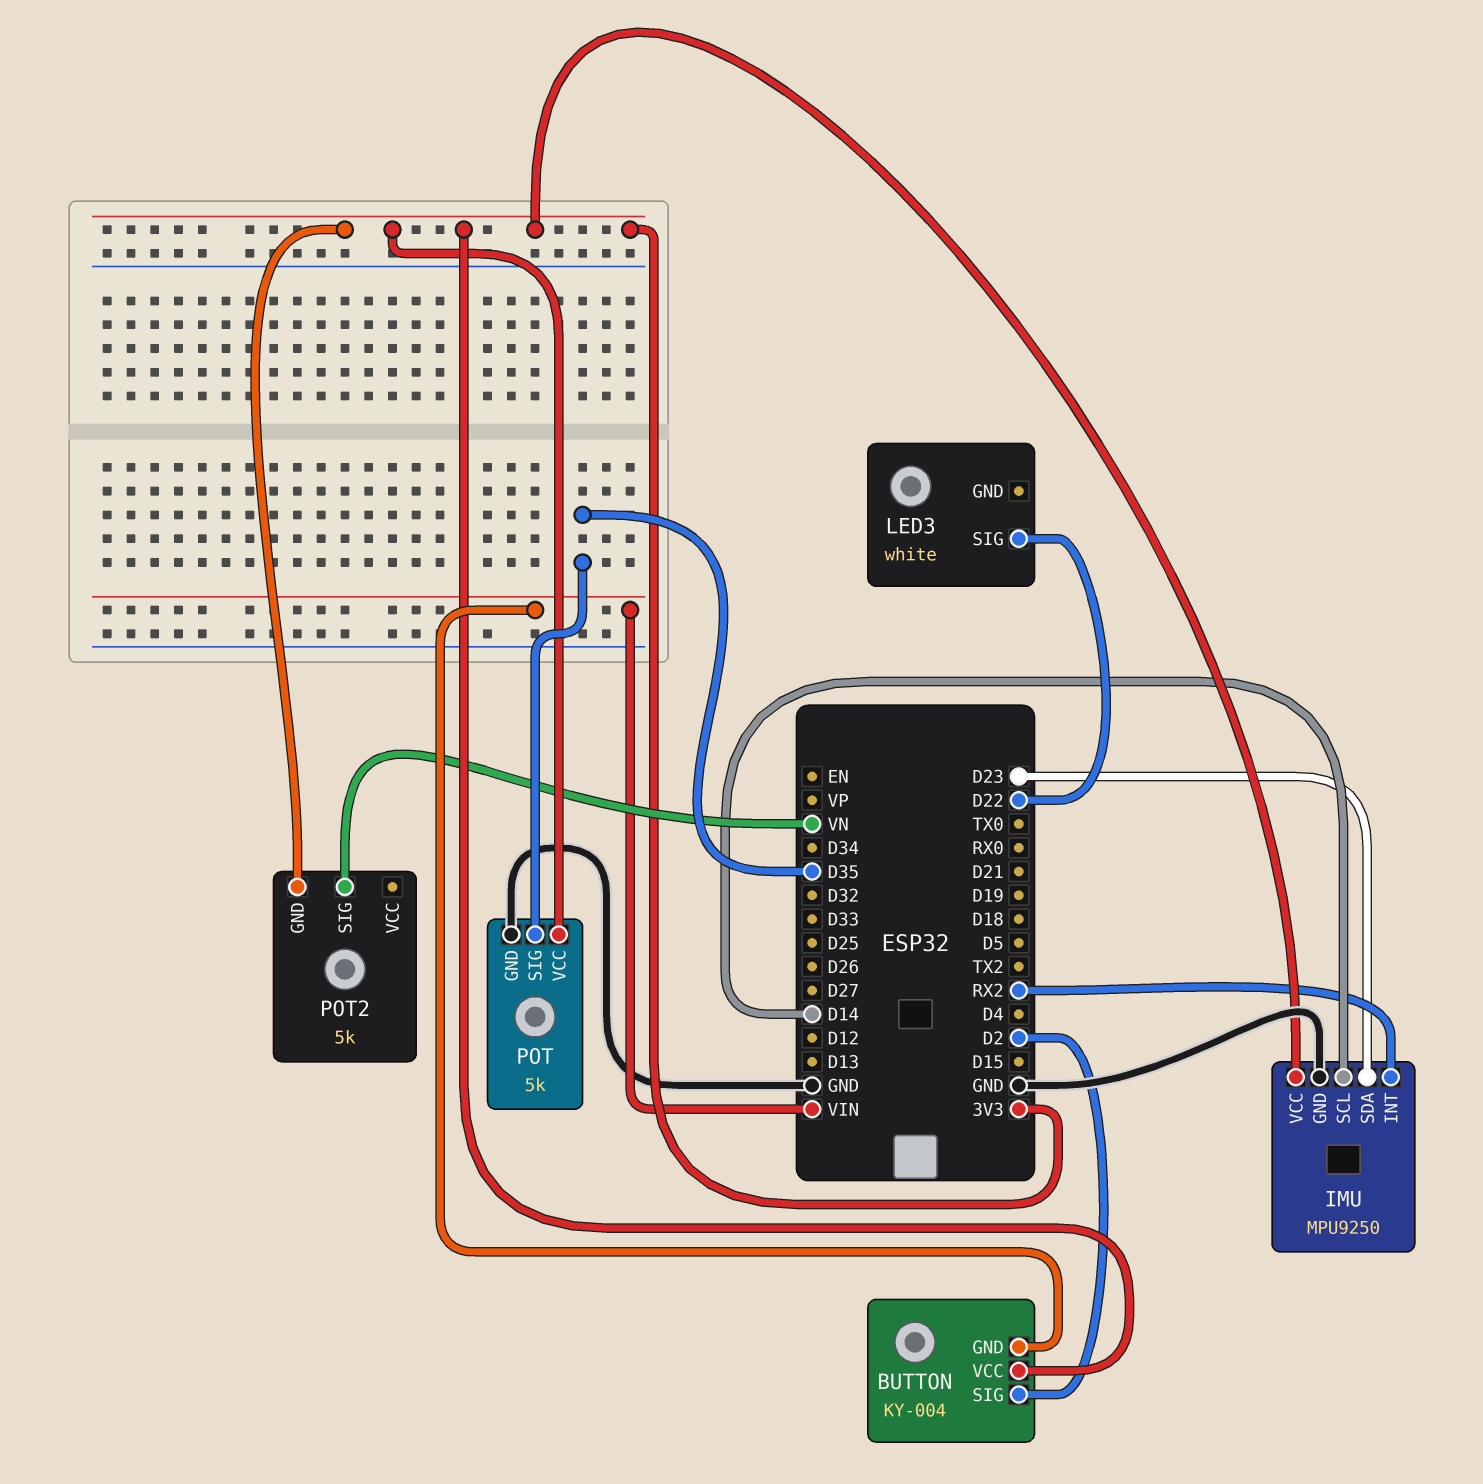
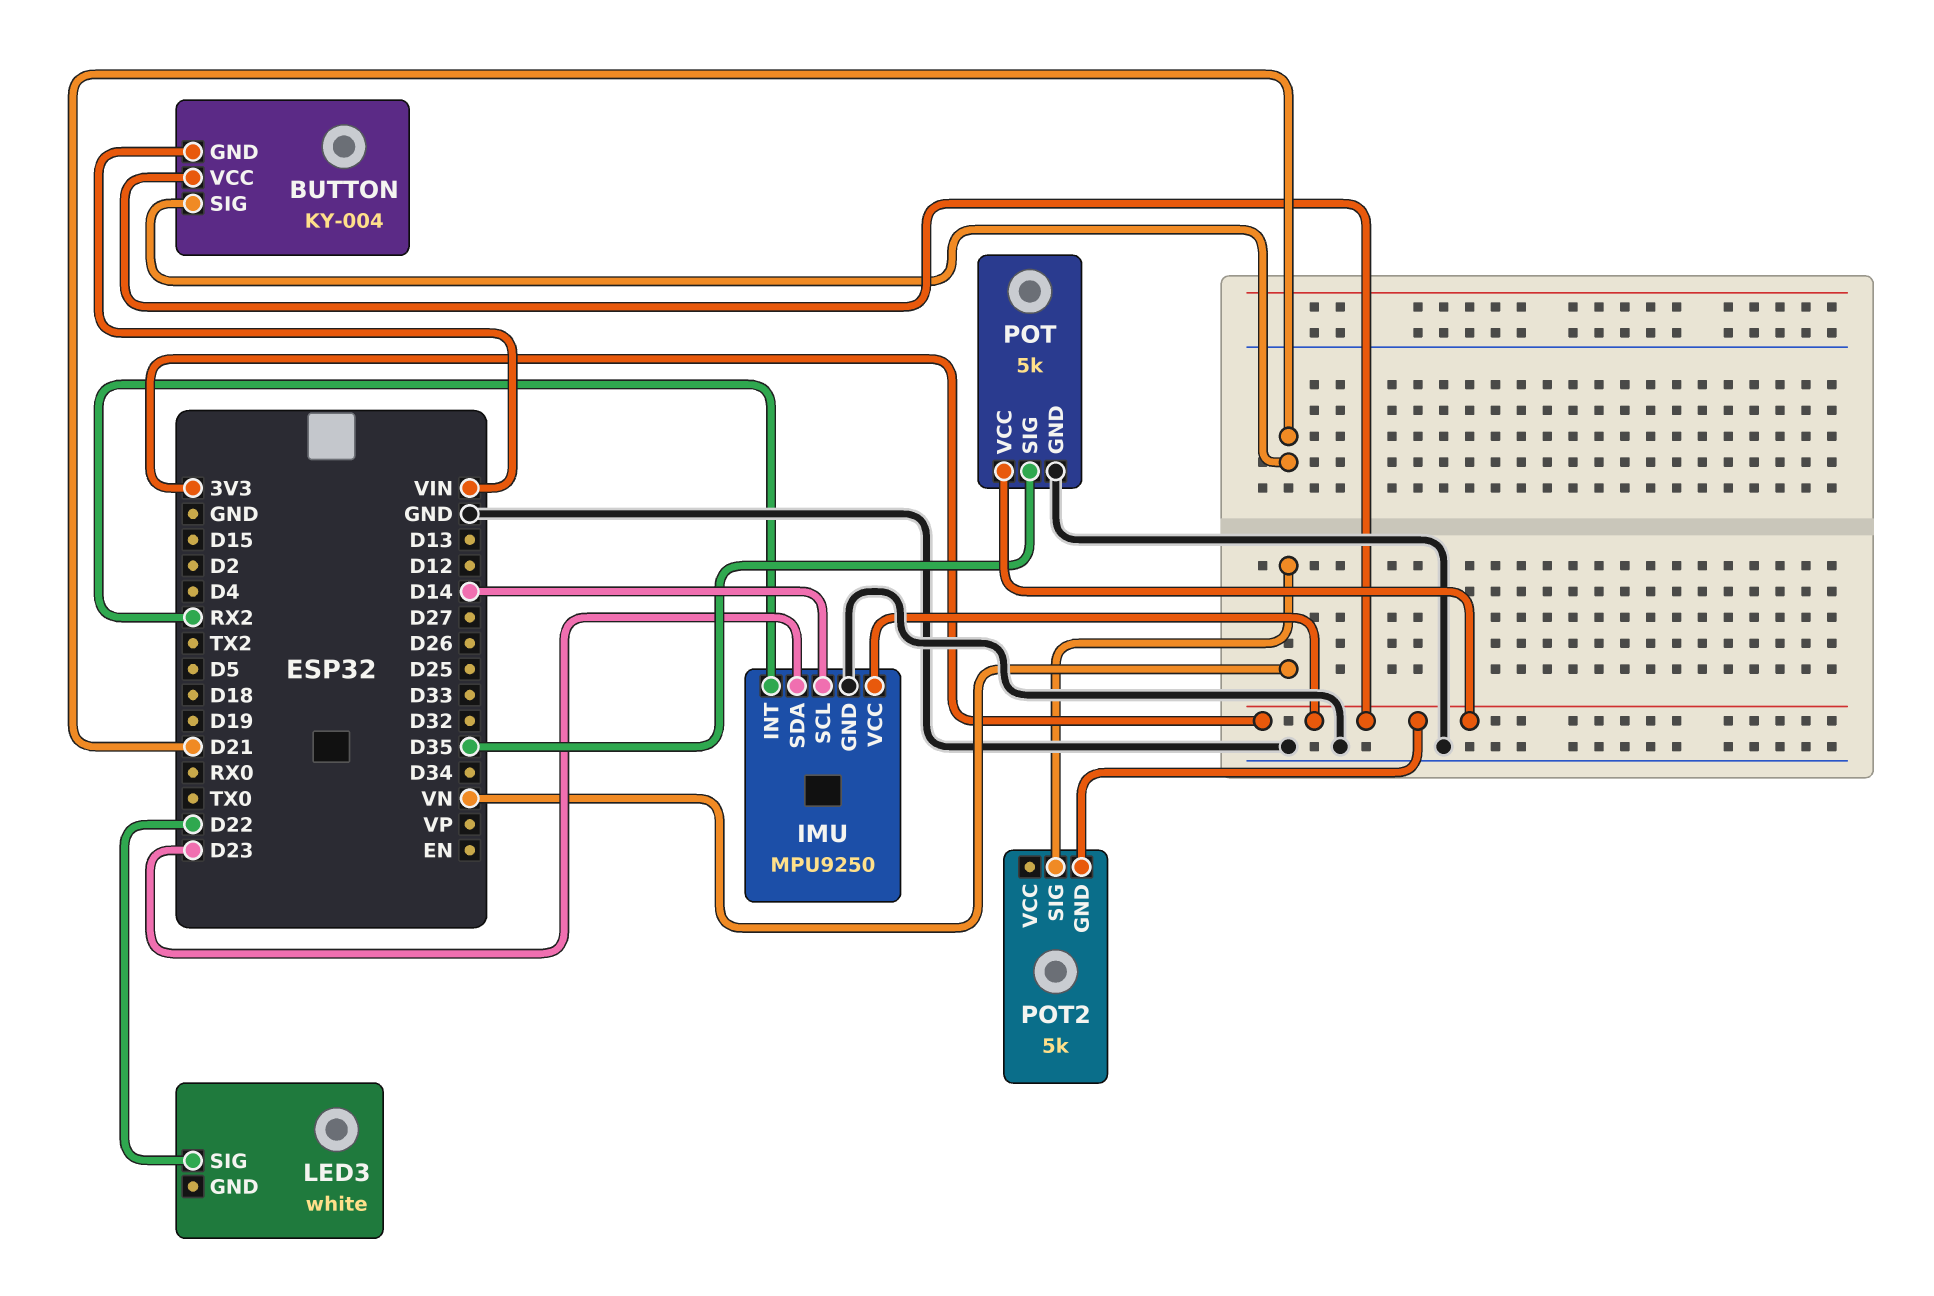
BUTTON pin SIG: D2 -> D21

